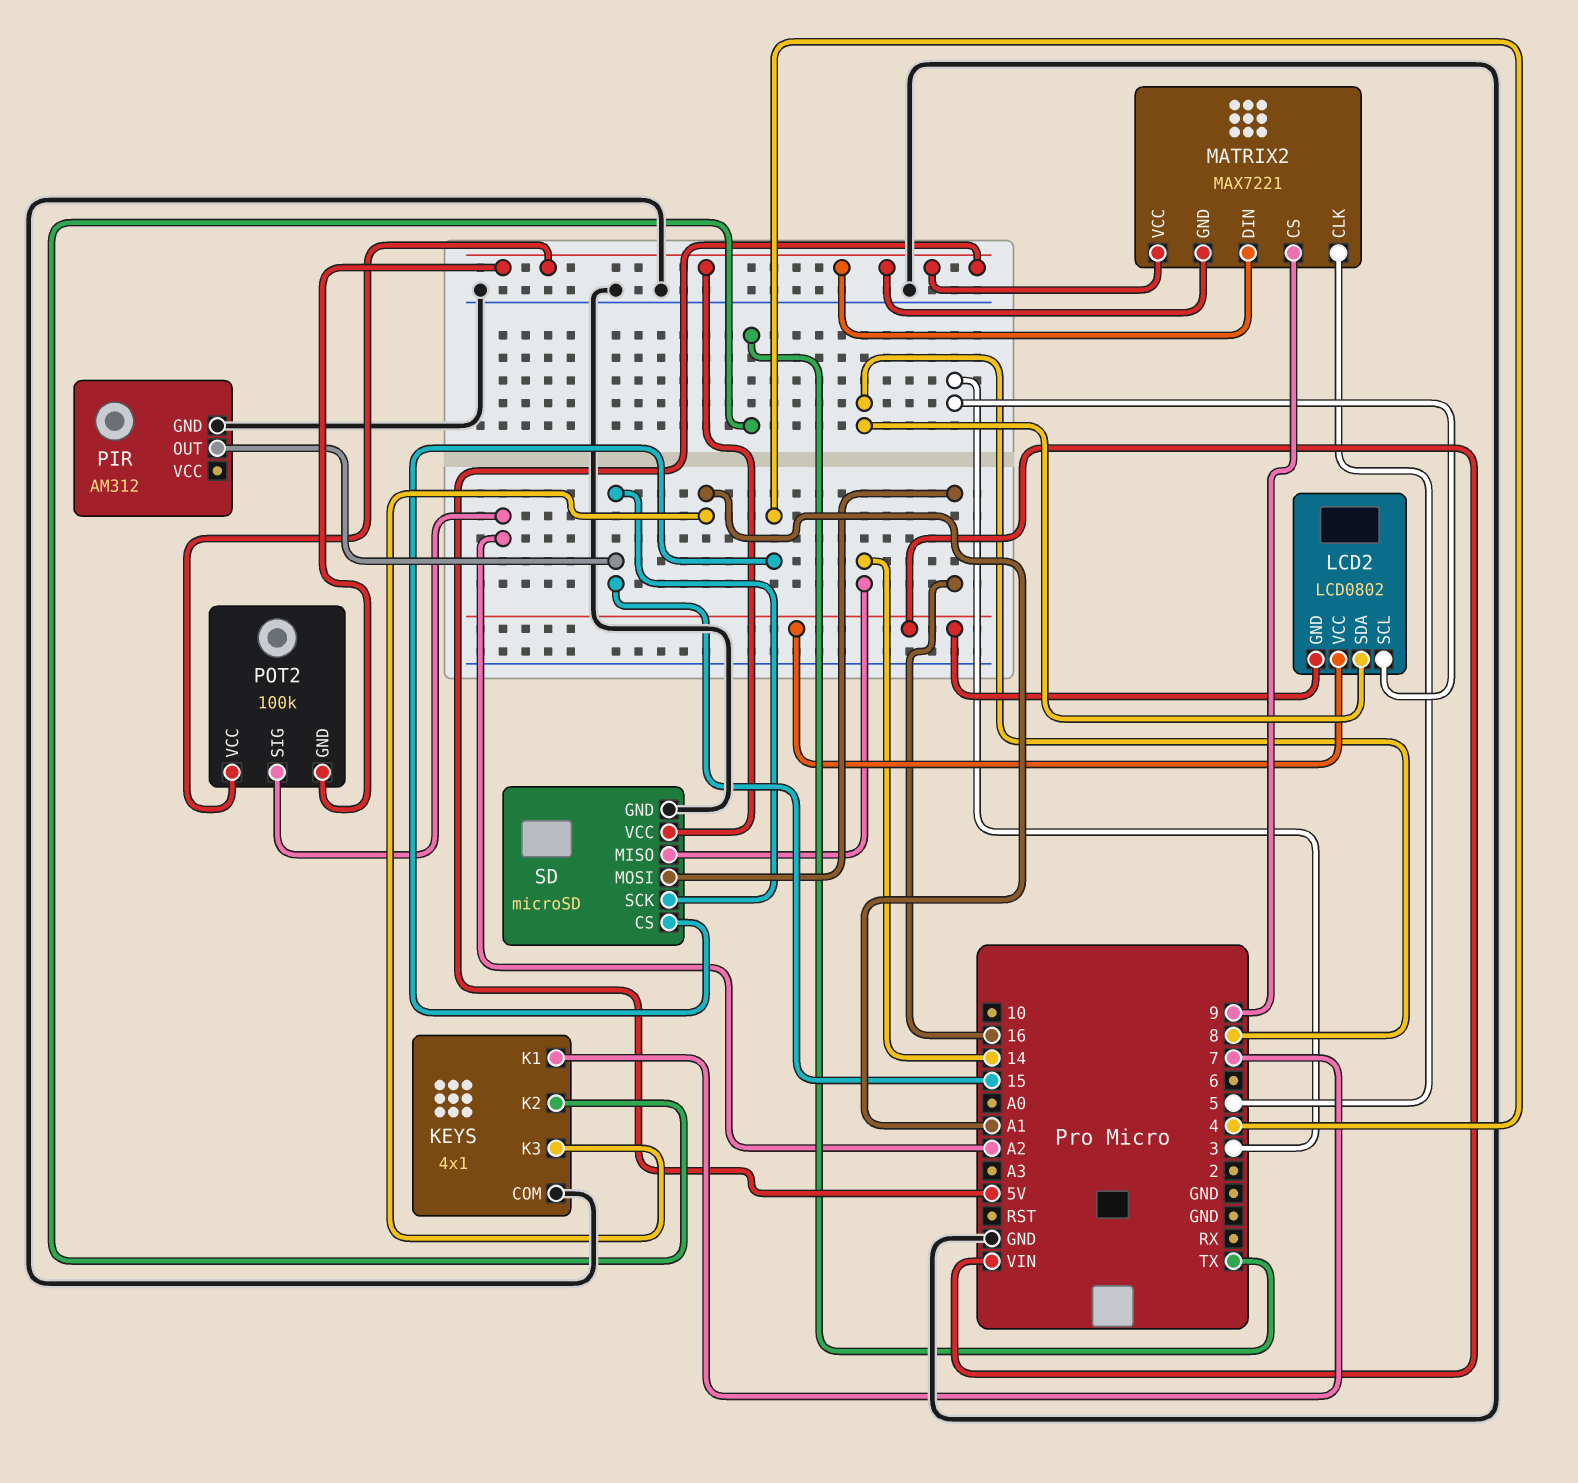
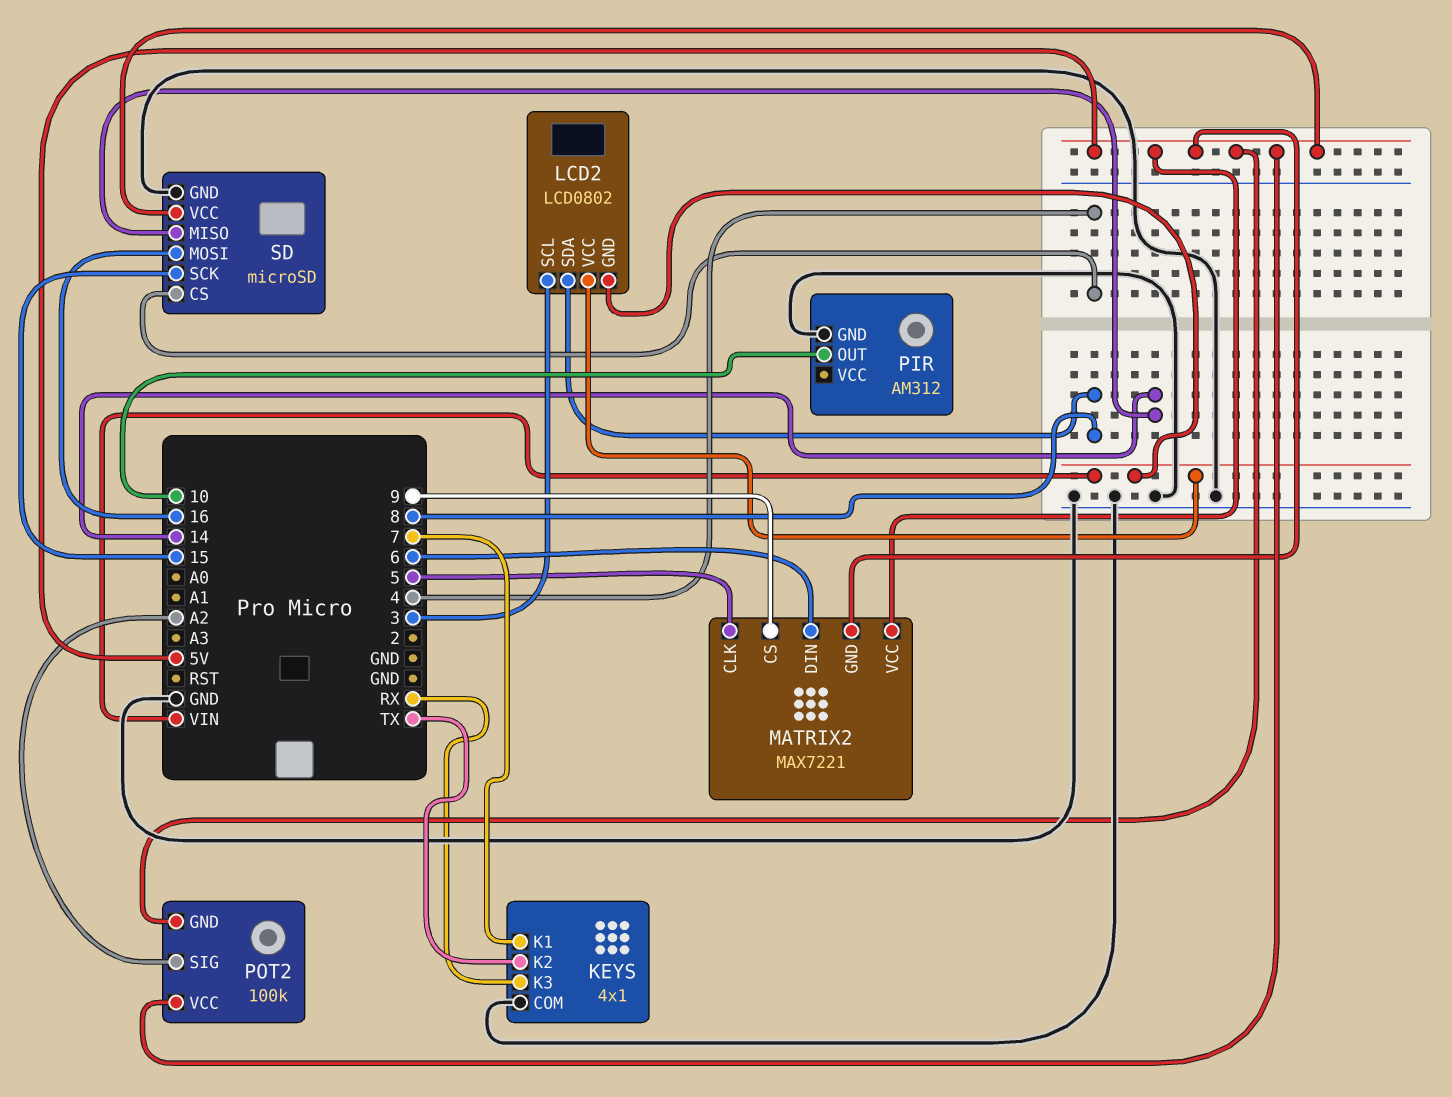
KEYS pin K3: A1 -> RX
MATRIX2 pin DIN: 5V -> 6
PIR pin OUT: 15 -> 10

